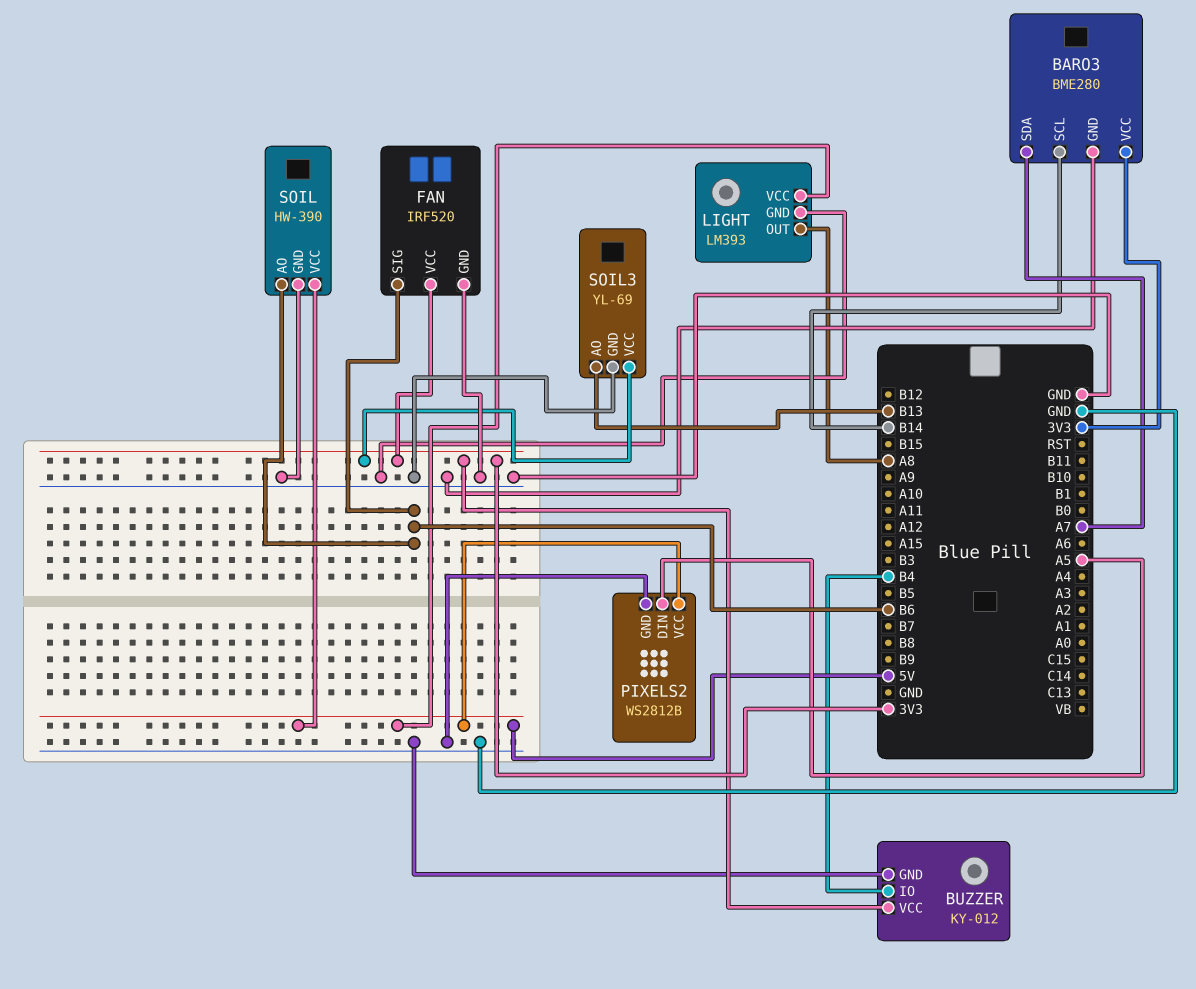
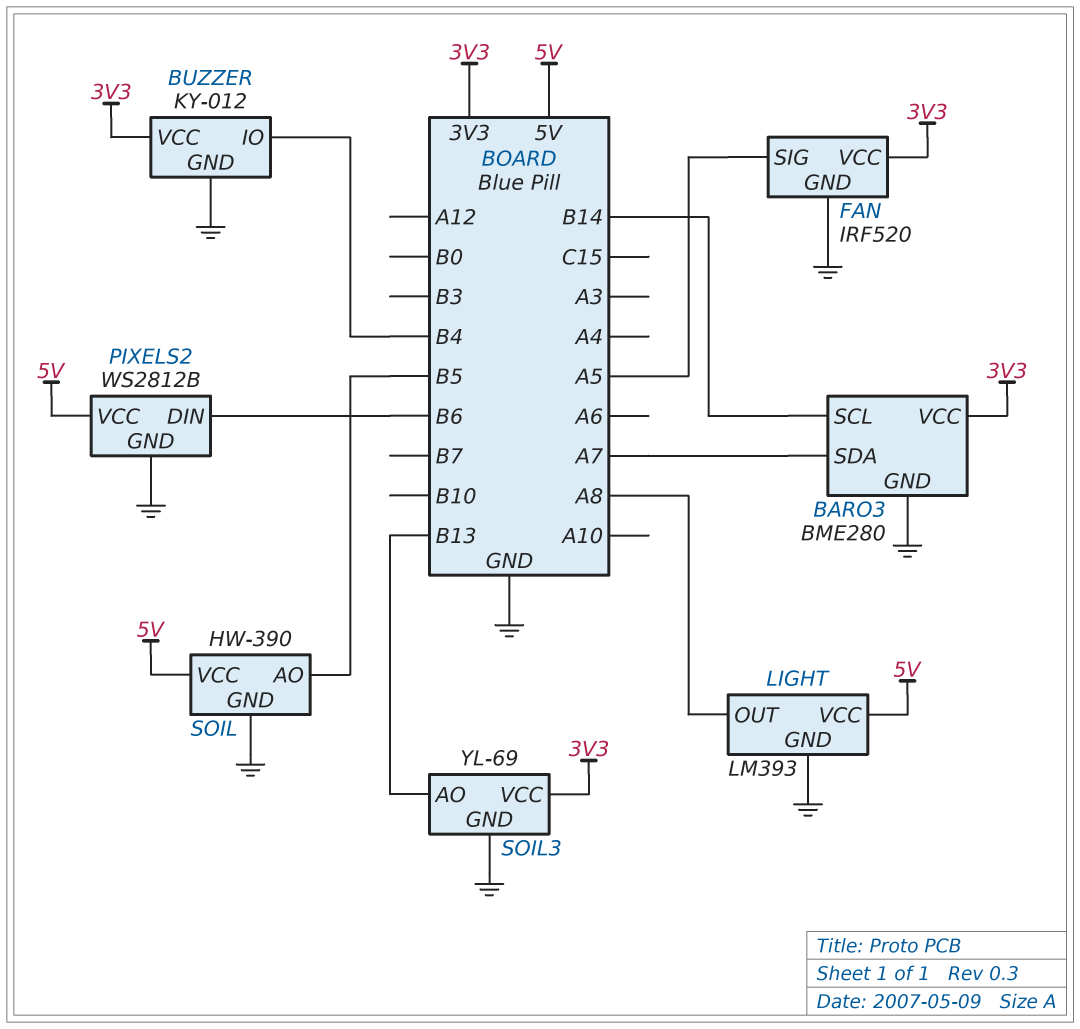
FAN pin SIG: B6 -> A5
PIXELS2 pin DIN: A5 -> B6
SOIL pin AO: B6 -> B5

